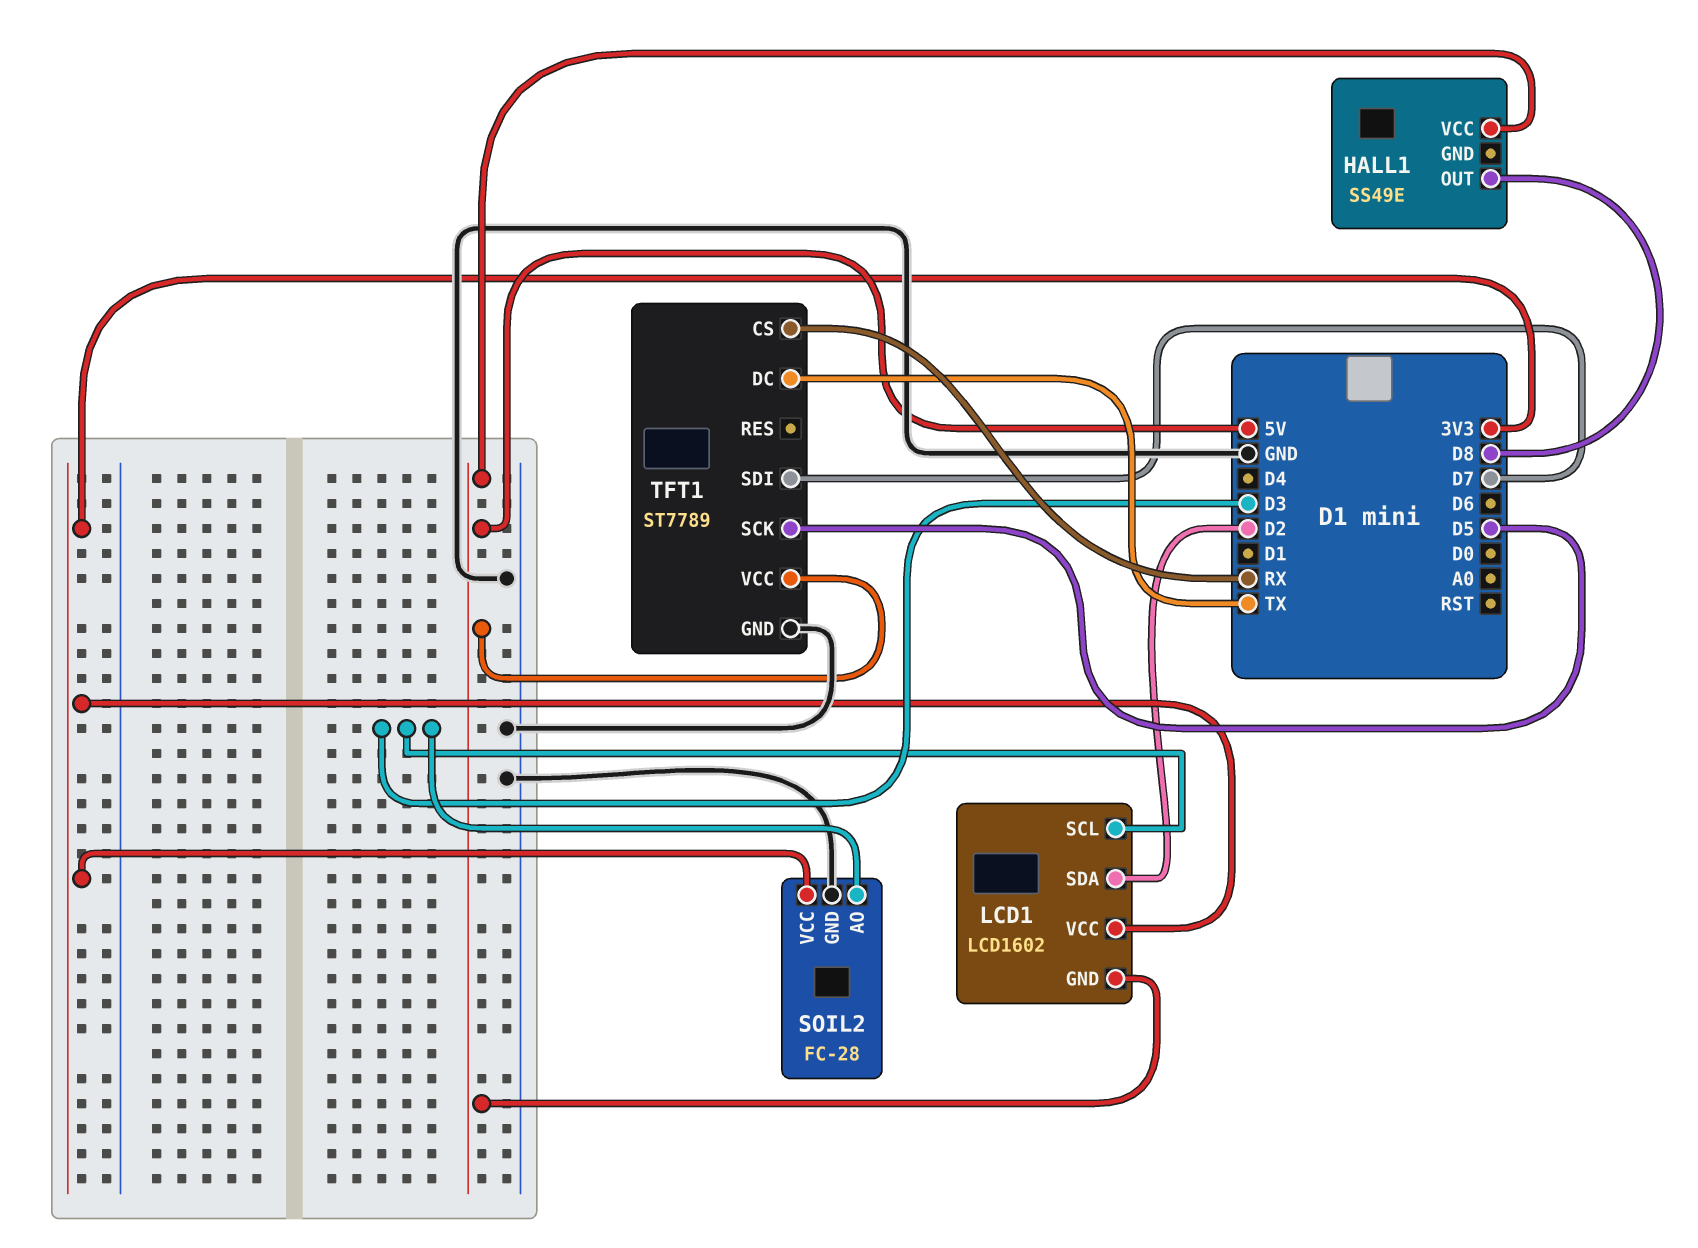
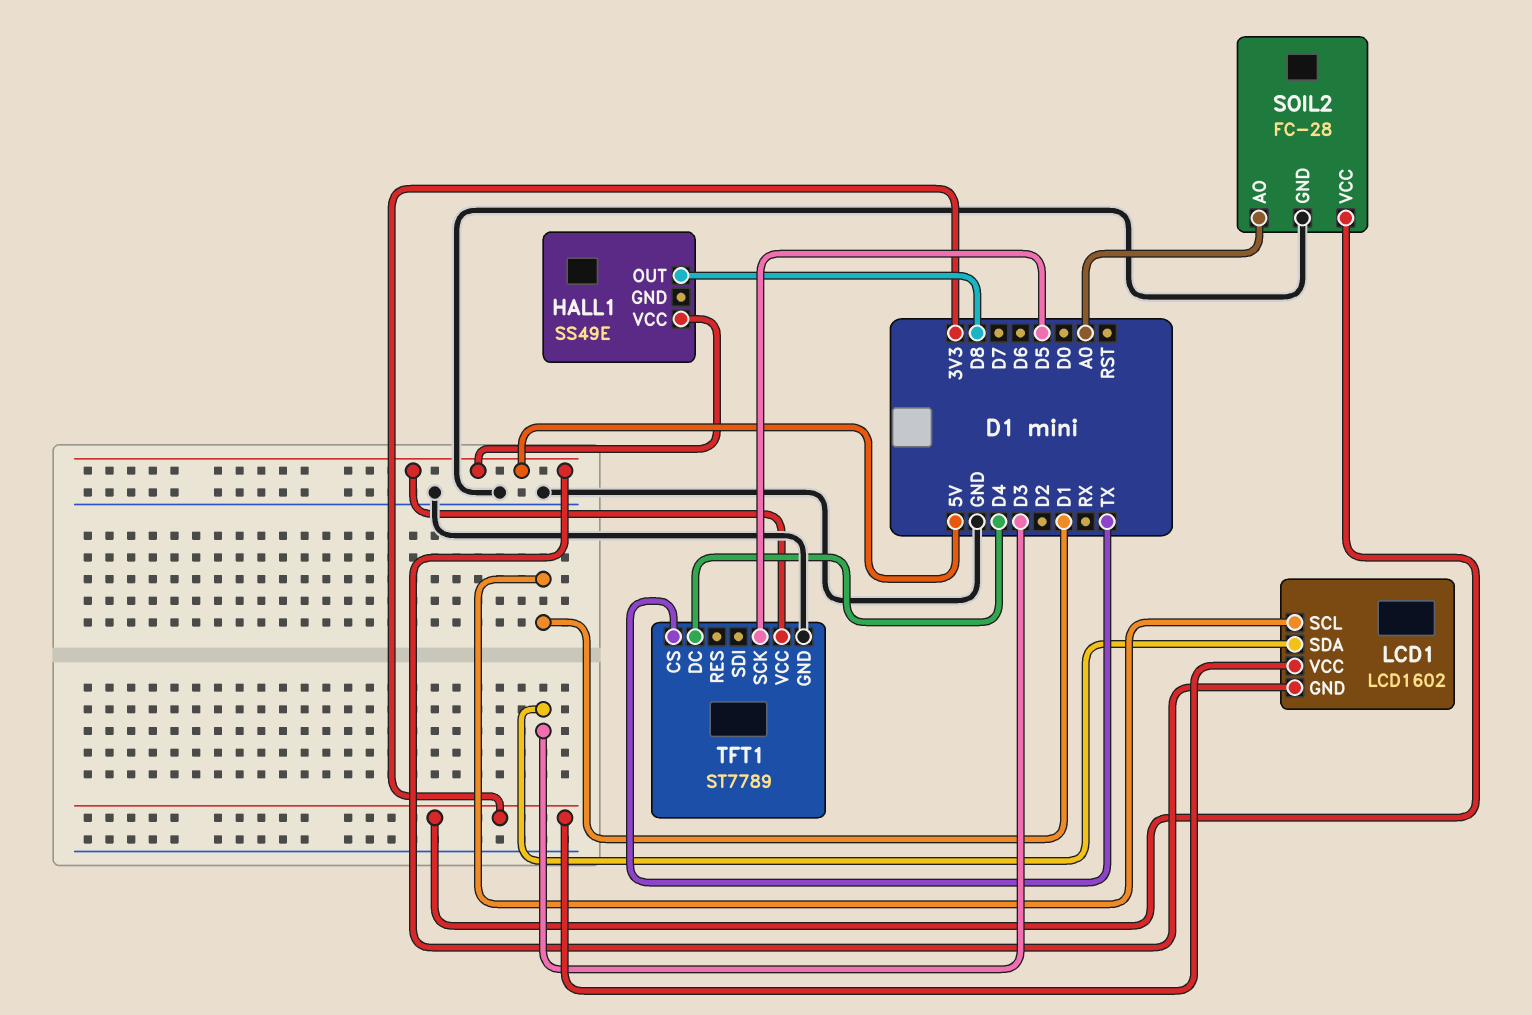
LCD1 pin SCL: D3 -> D1
LCD1 pin SDA: D2 -> D3
SOIL2 pin AO: D3 -> A0
TFT1 pin CS: RX -> TX
TFT1 pin DC: TX -> D4
TFT1 pin SDI: D7 -> none

